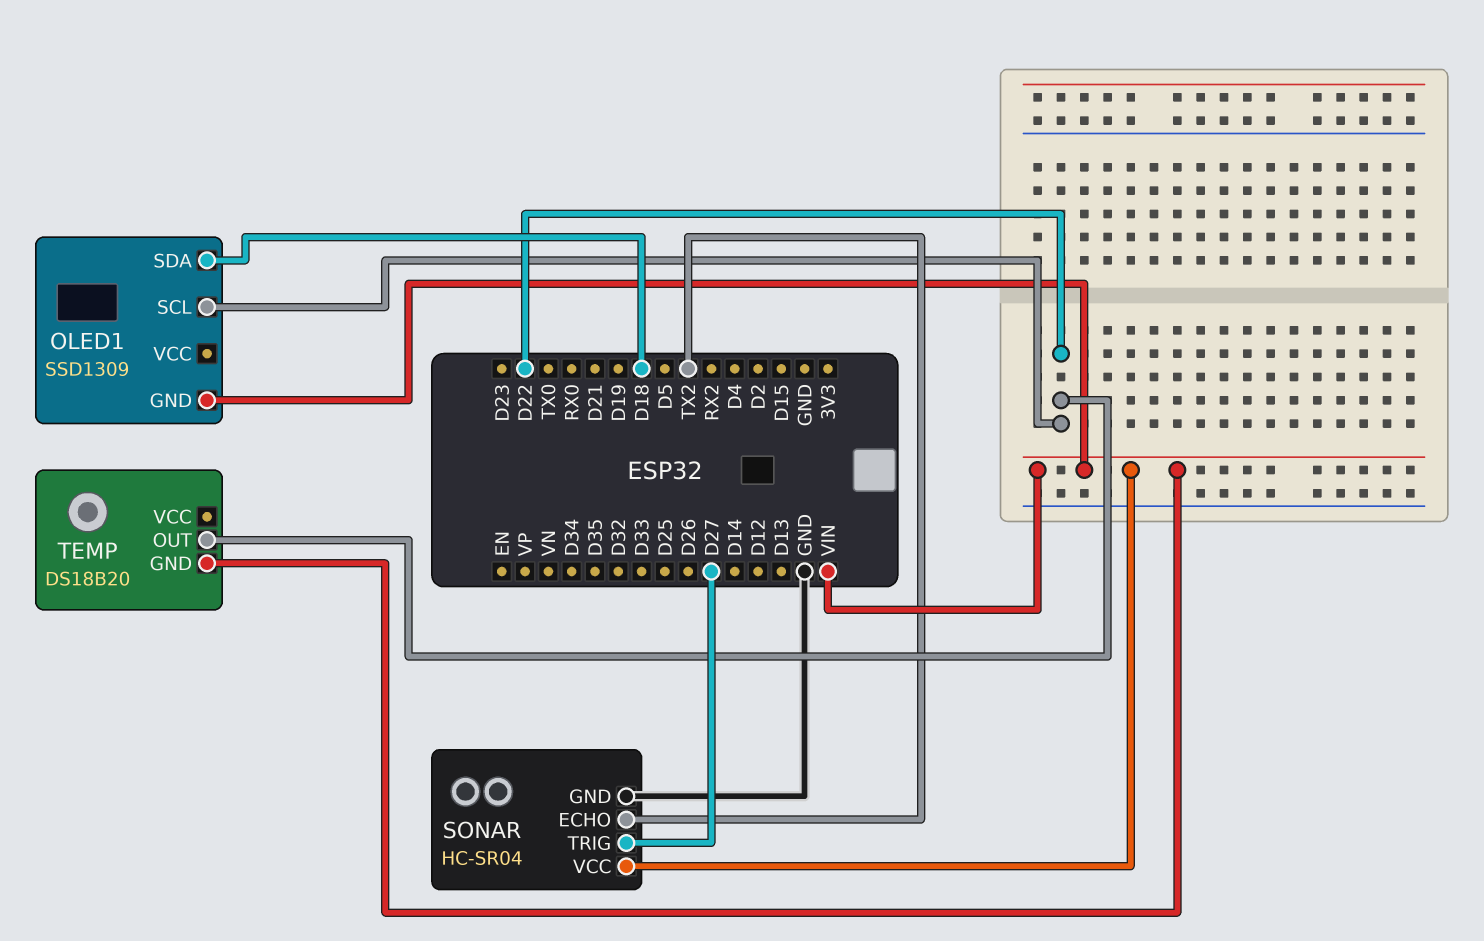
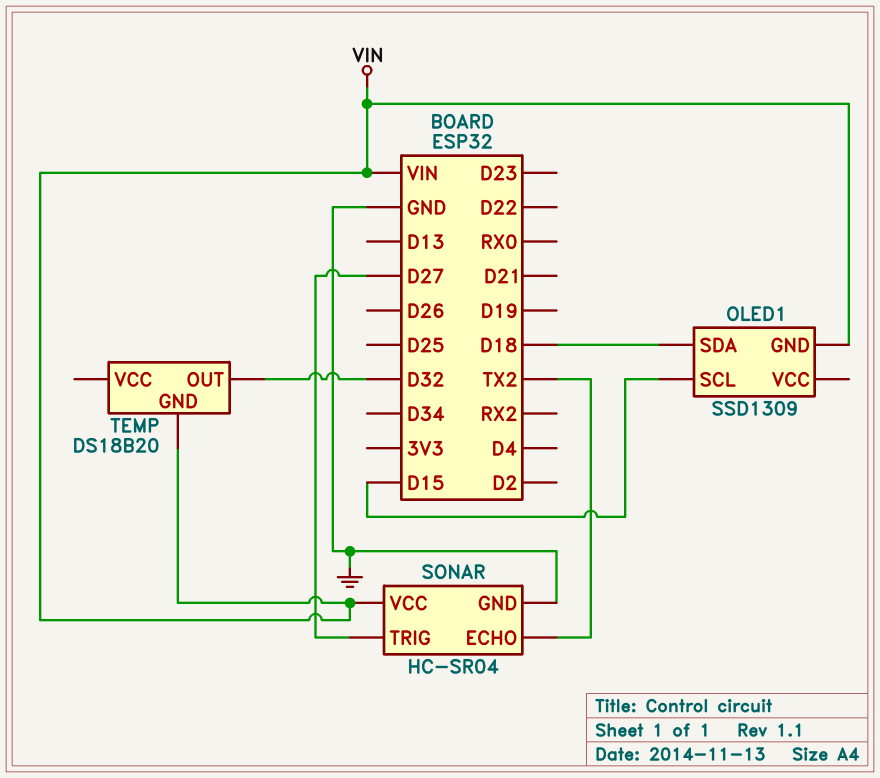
OLED1 pin SCL: D22 -> D15
TEMP pin OUT: D22 -> D32

